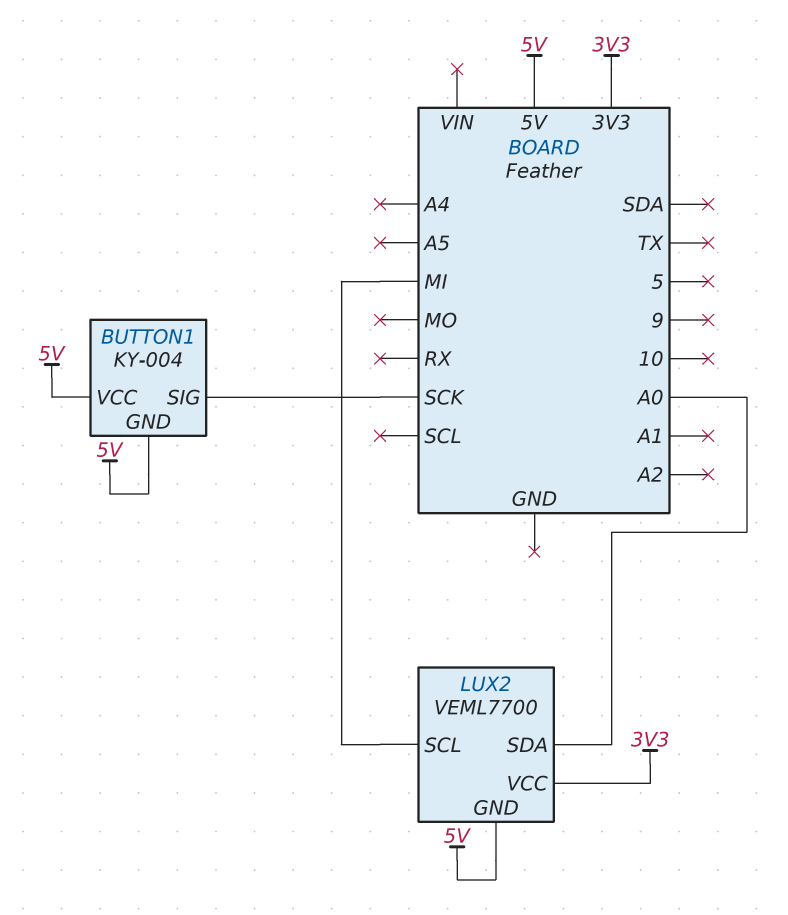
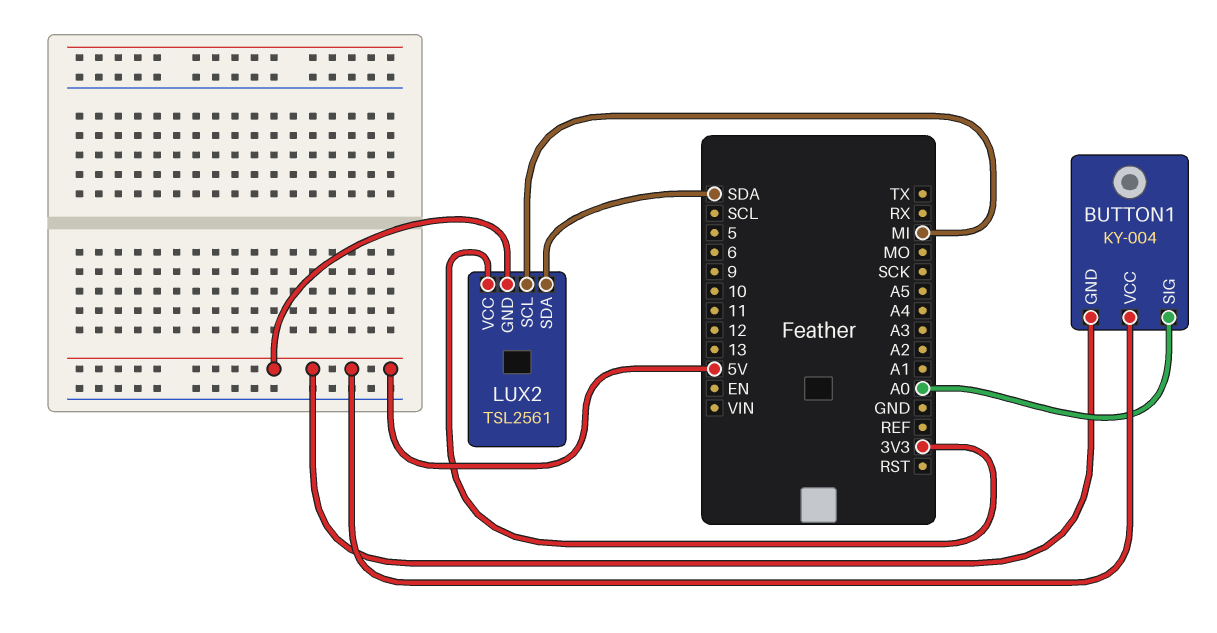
BUTTON1 pin SIG: SCK -> A0
LUX2: VEML7700 -> TSL2561
LUX2 pin SDA: A0 -> SDA

